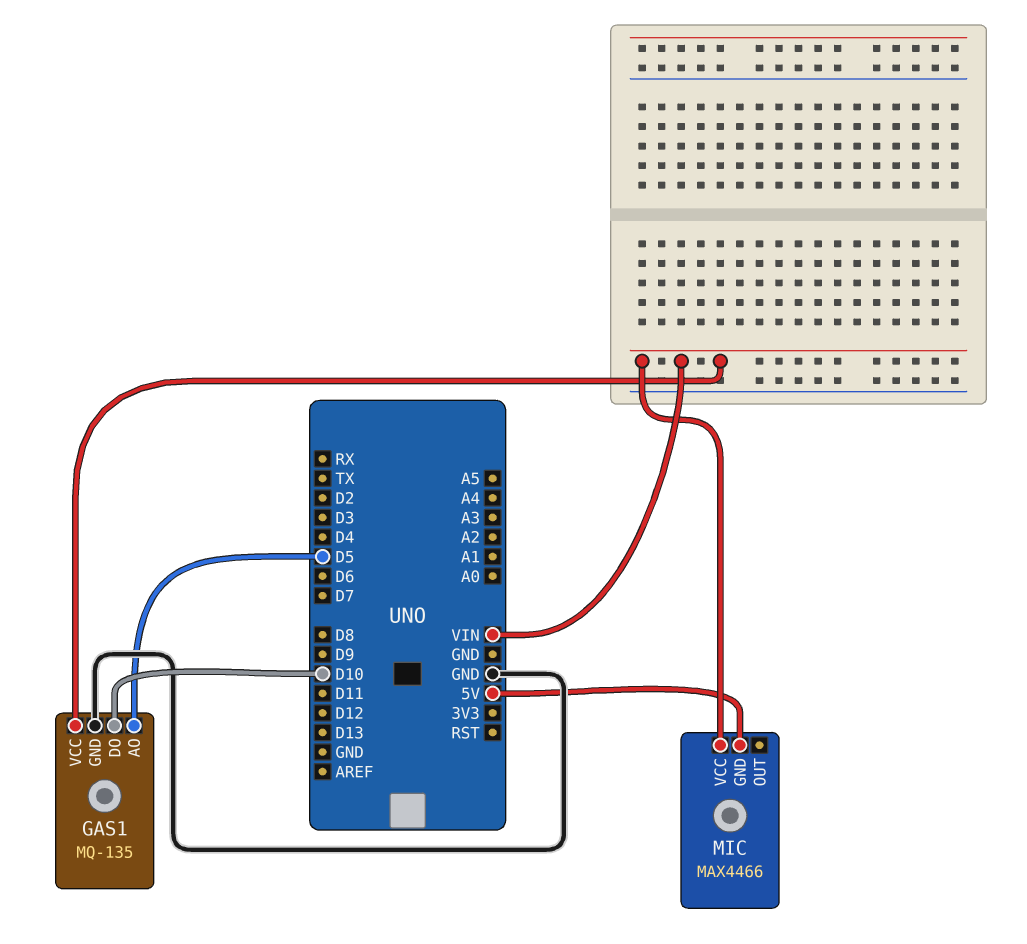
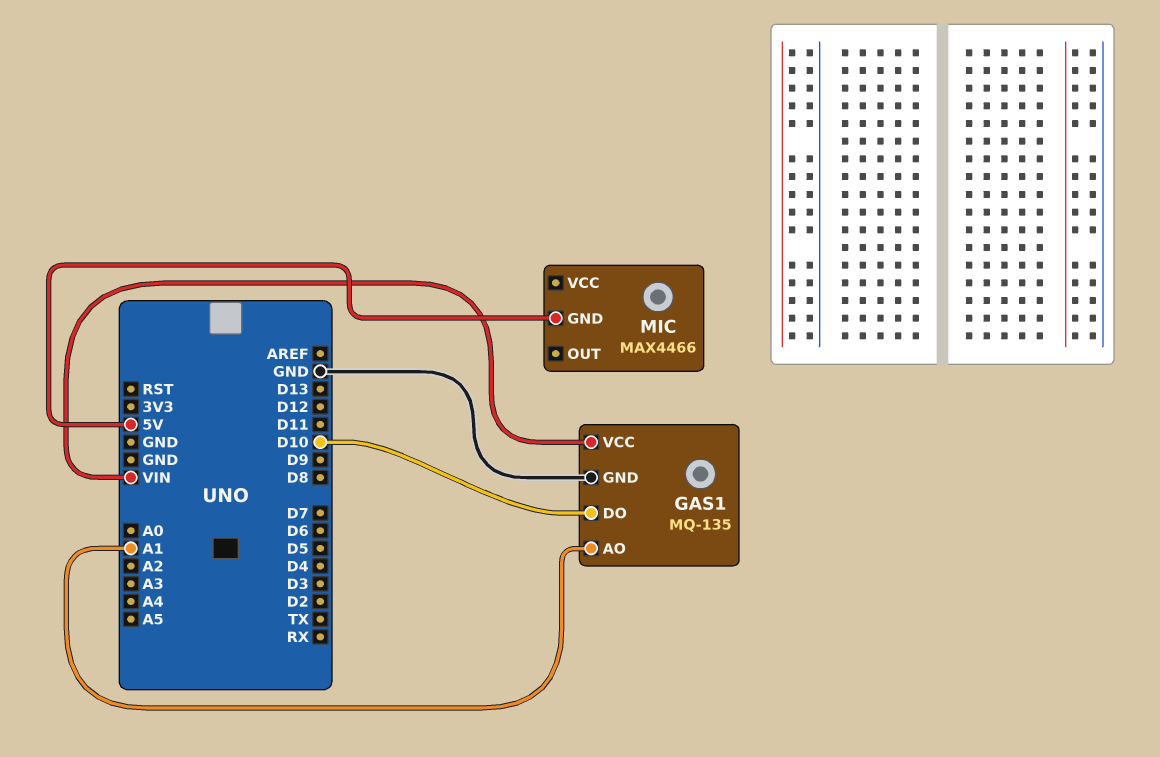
GAS1 pin AO: D5 -> A1
MIC pin VCC: VIN -> none

